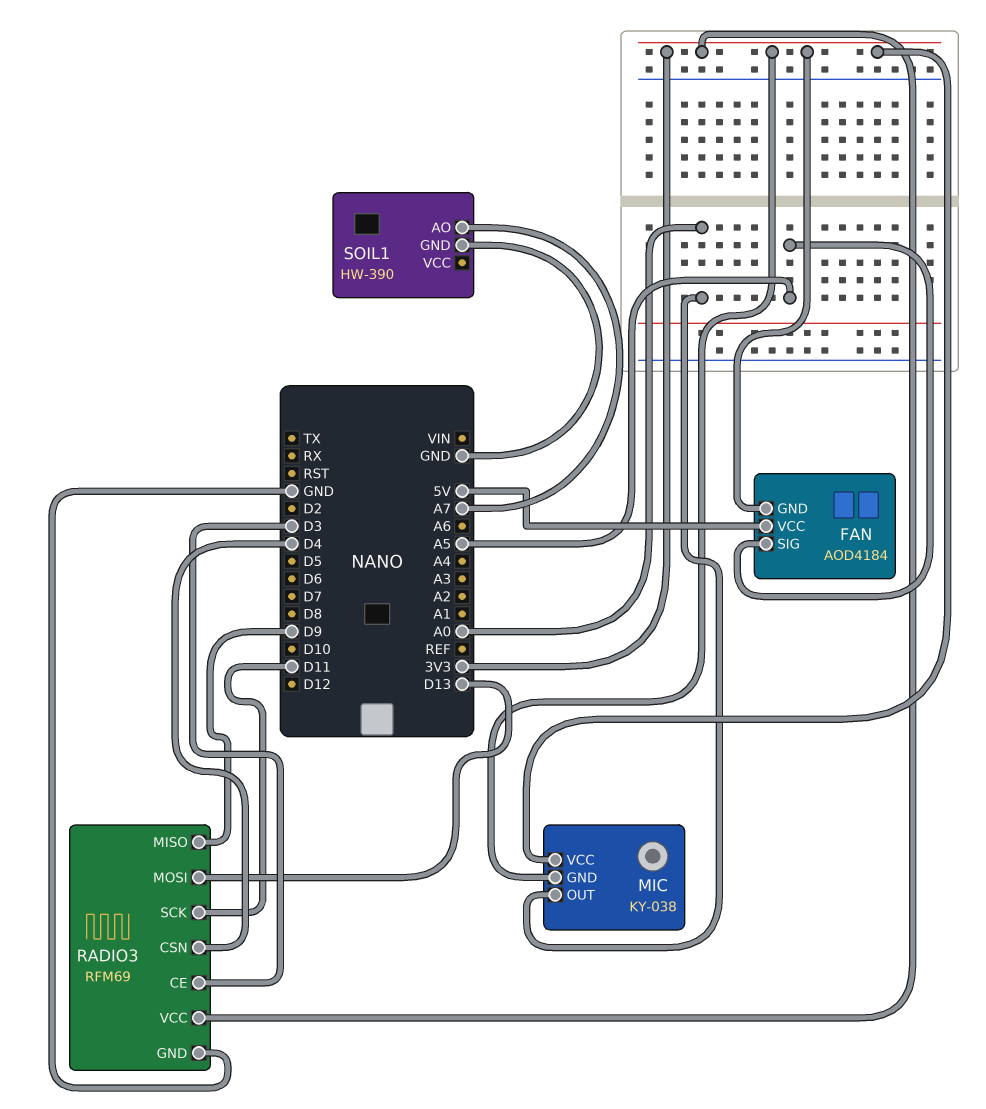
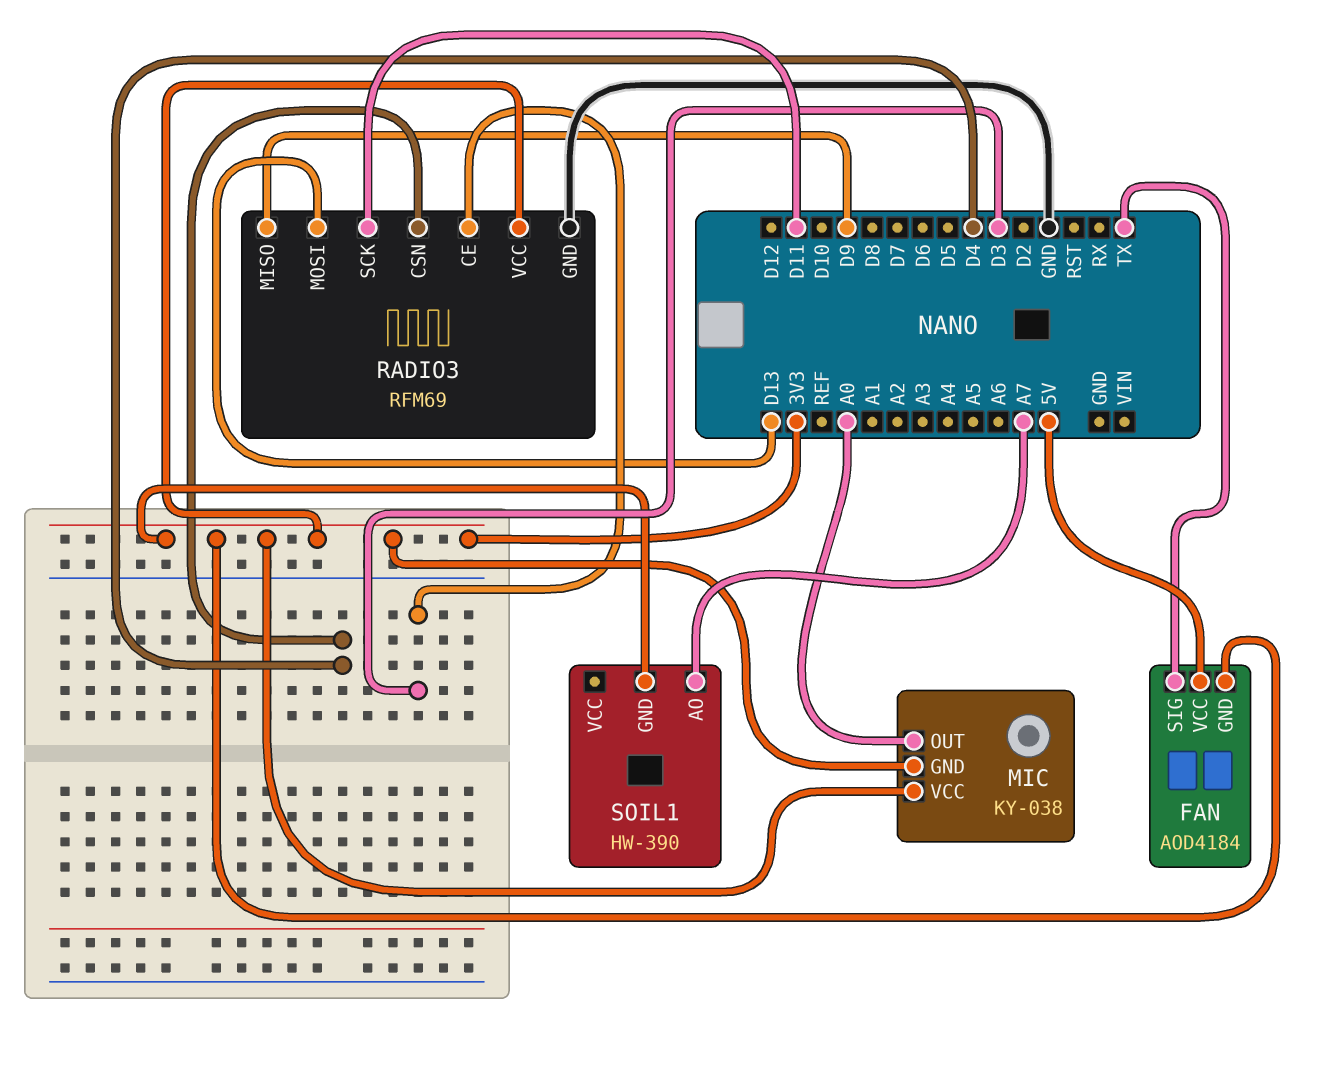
FAN pin SIG: A5 -> TX
SOIL1 pin GND: GND -> 3V3

